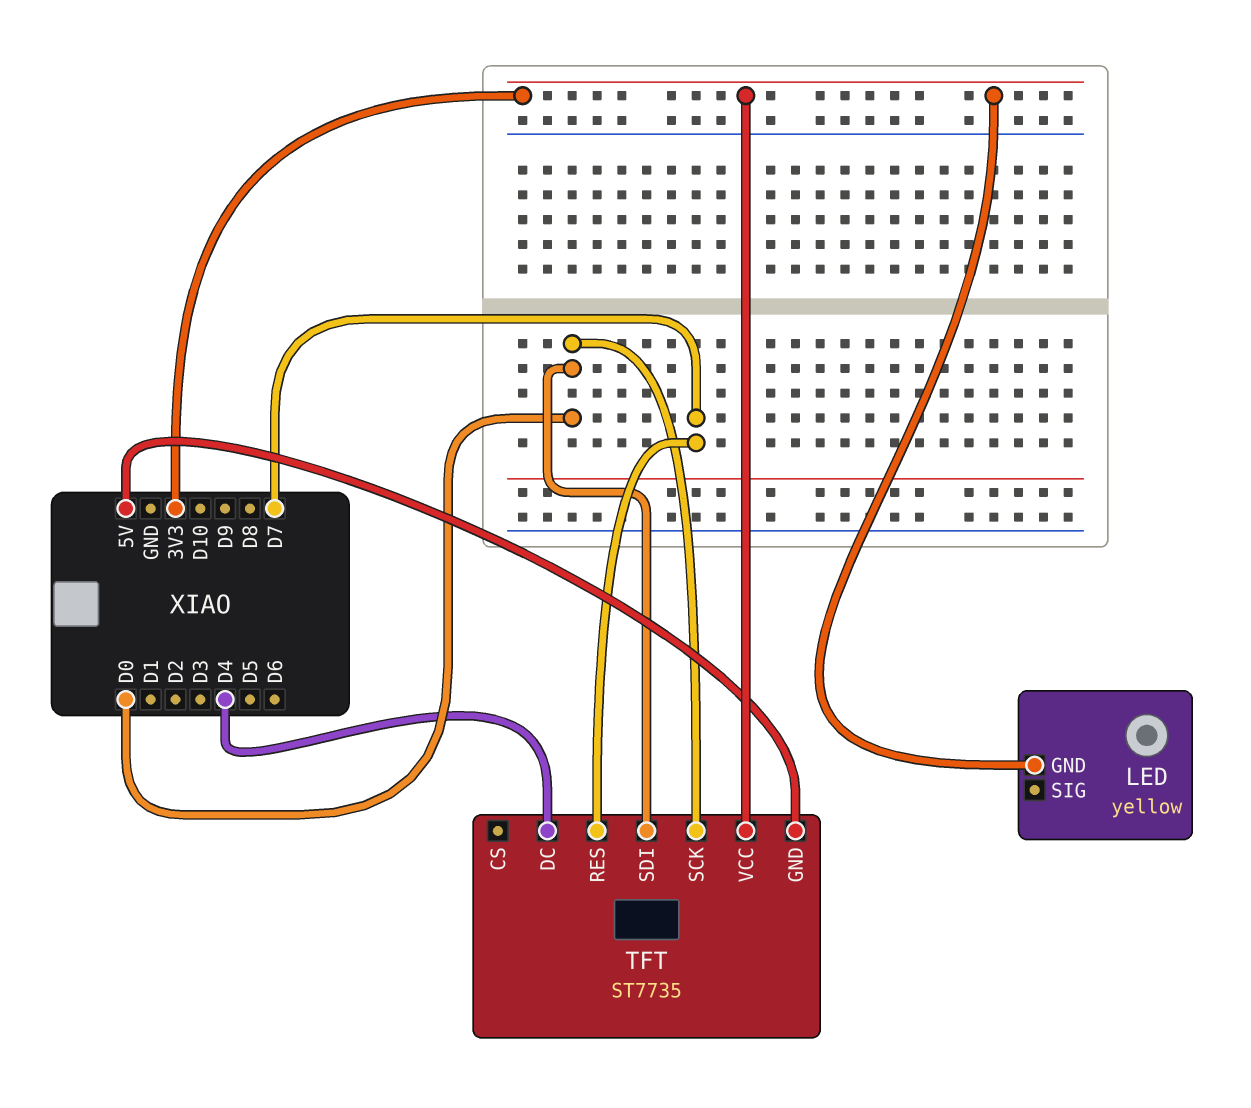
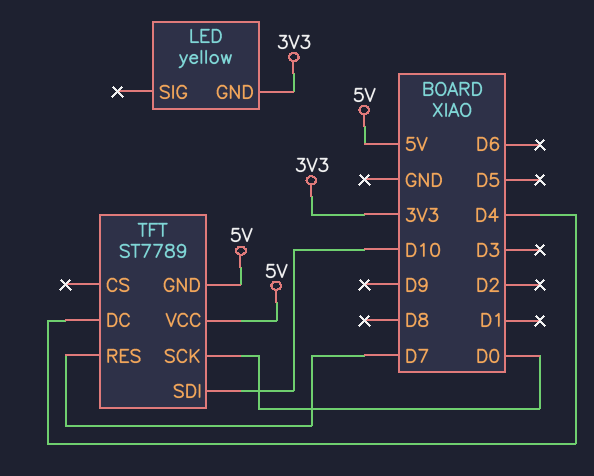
TFT: ST7735 -> ST7789
TFT pin SDI: D0 -> D10
TFT pin VCC: 3V3 -> 5V

